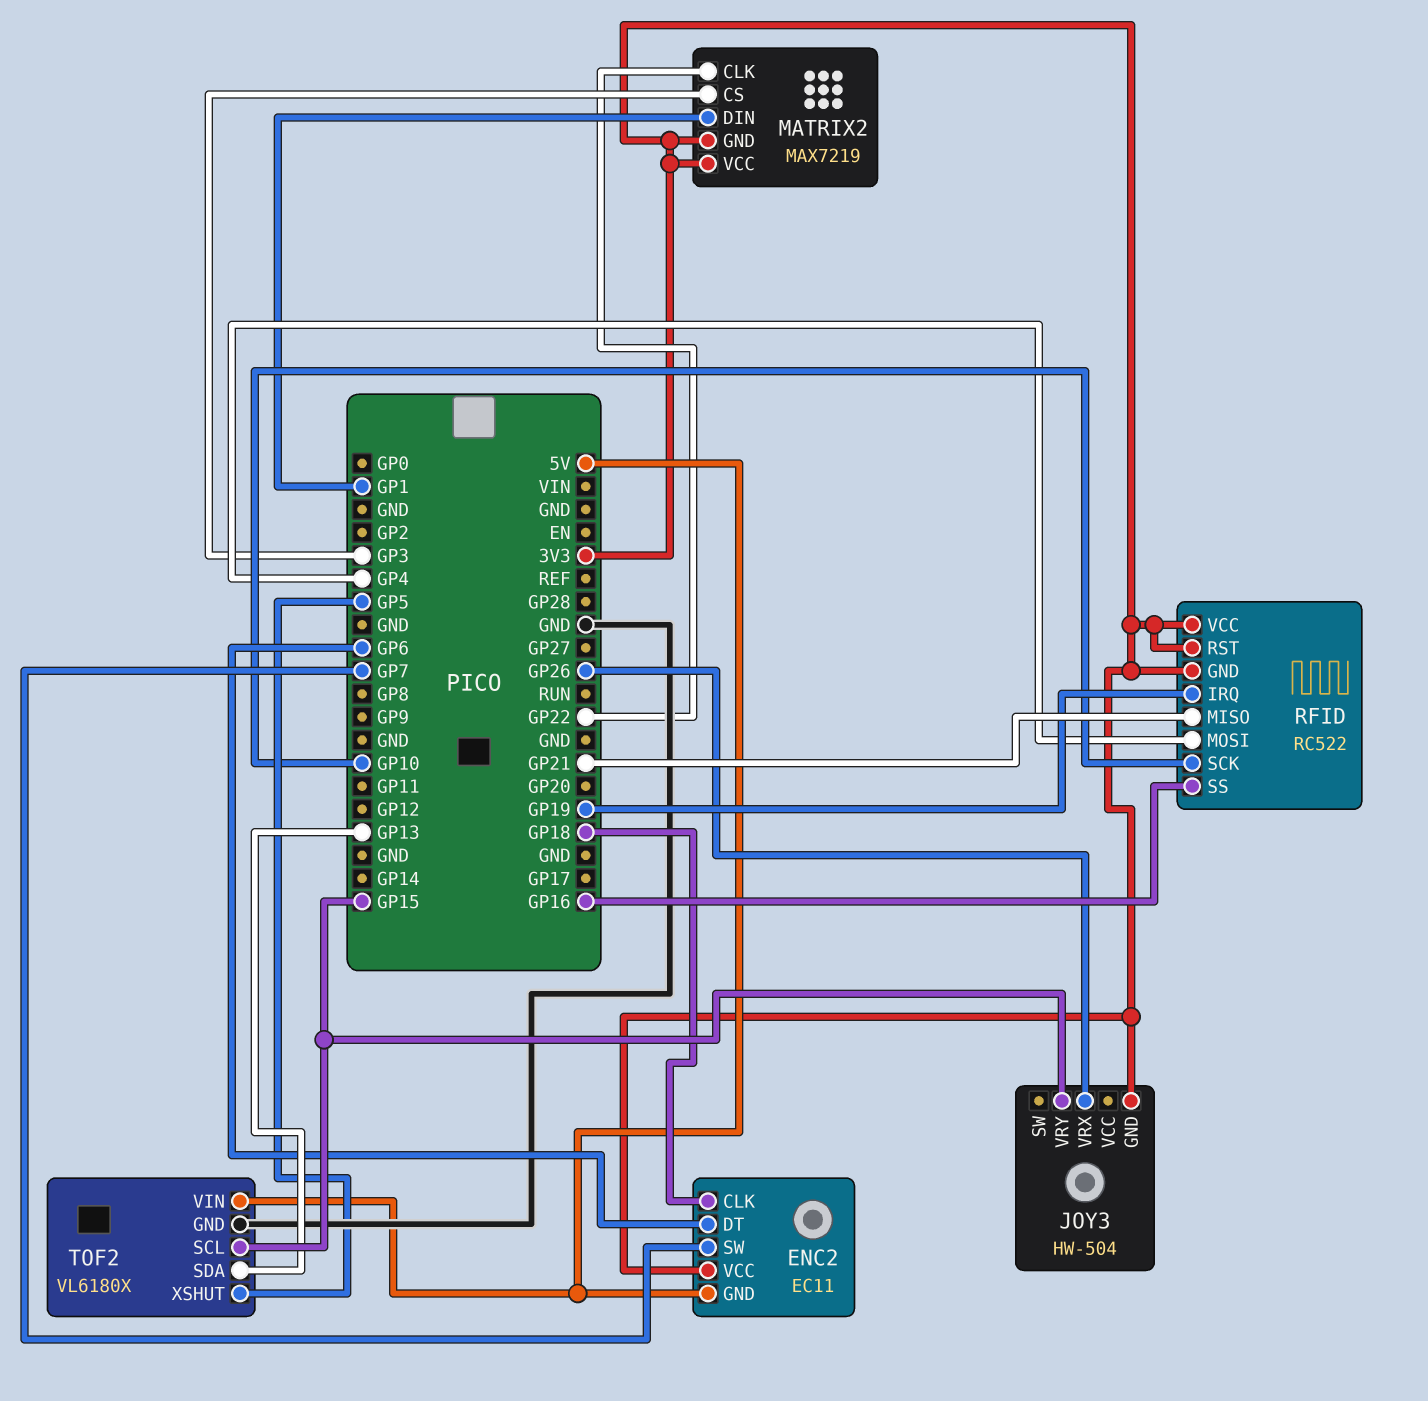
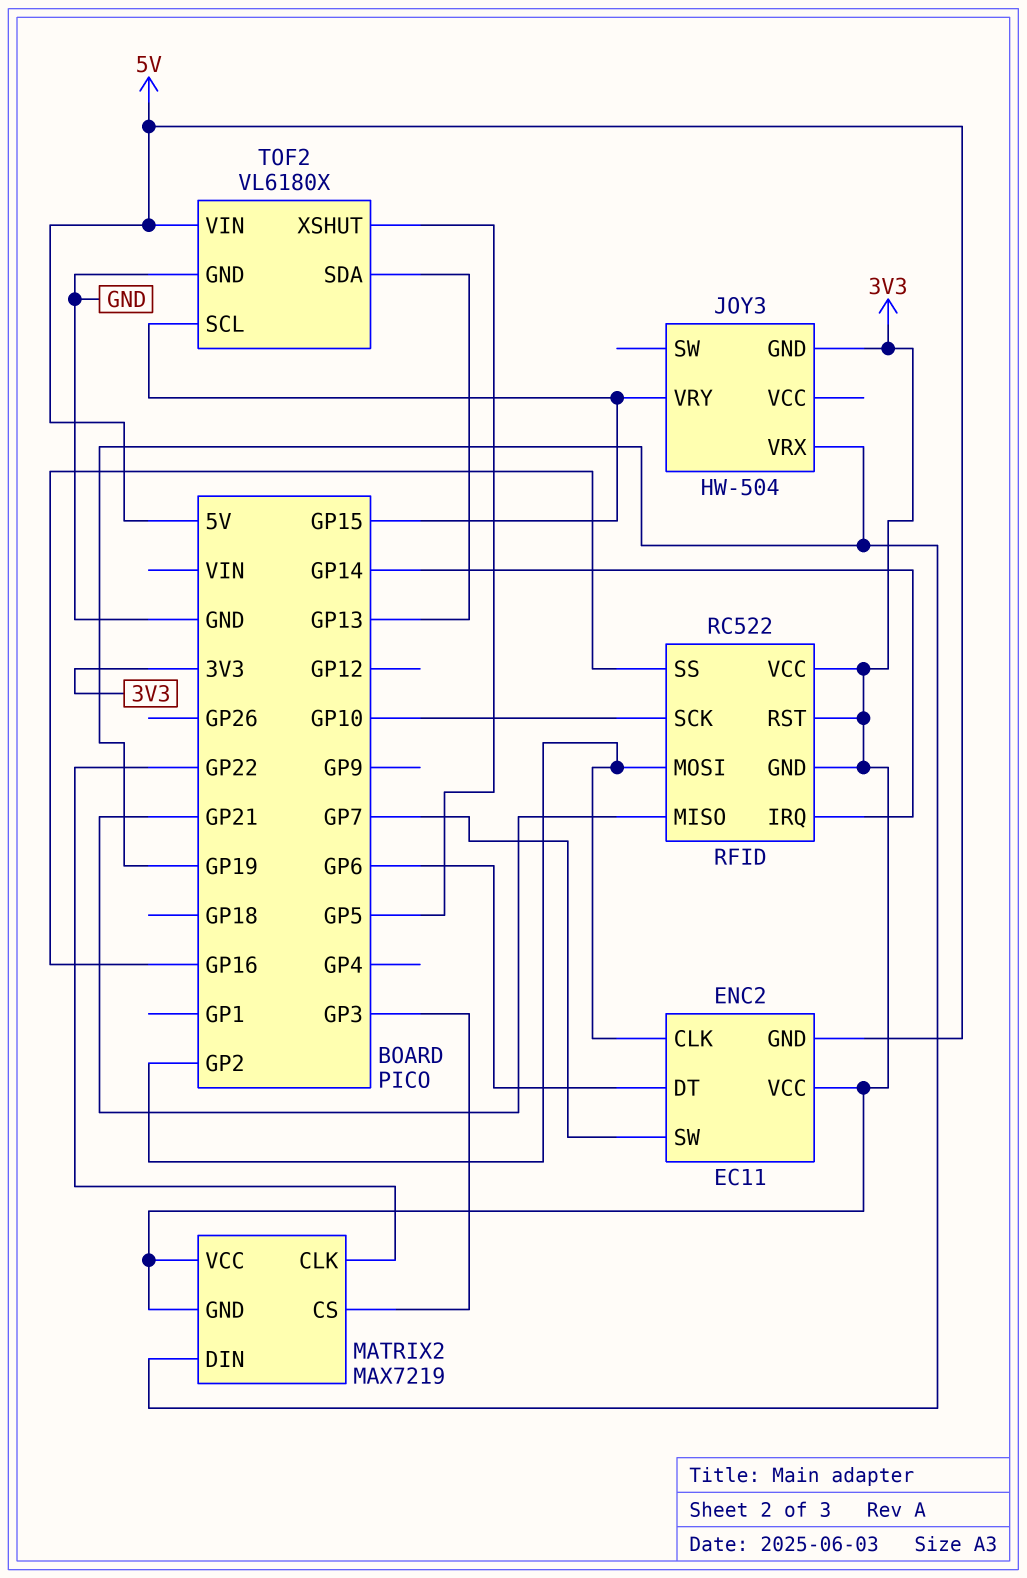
ENC2 pin CLK: GP18 -> GP2
JOY3 pin VRX: GP26 -> GP19
MATRIX2 pin DIN: GP1 -> GP19
RFID pin IRQ: GP19 -> GP14
RFID pin MOSI: GP4 -> GP2

